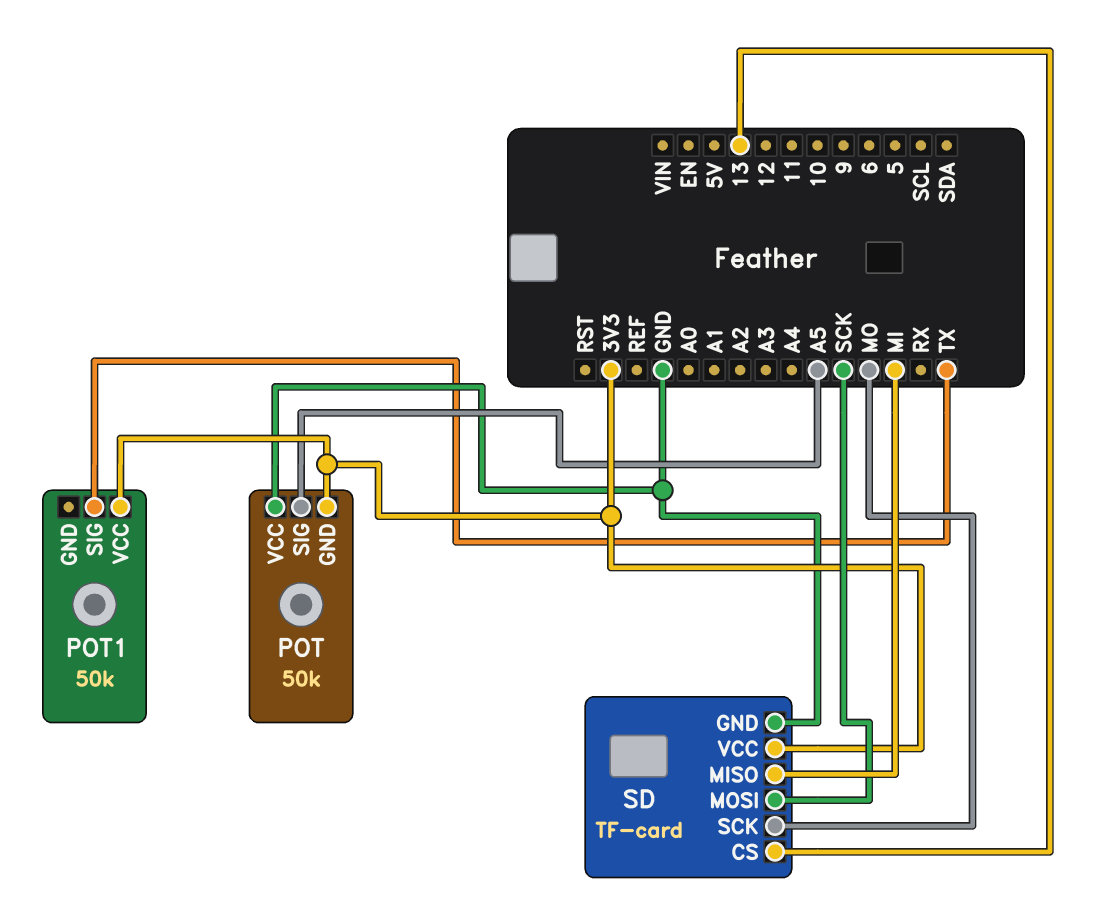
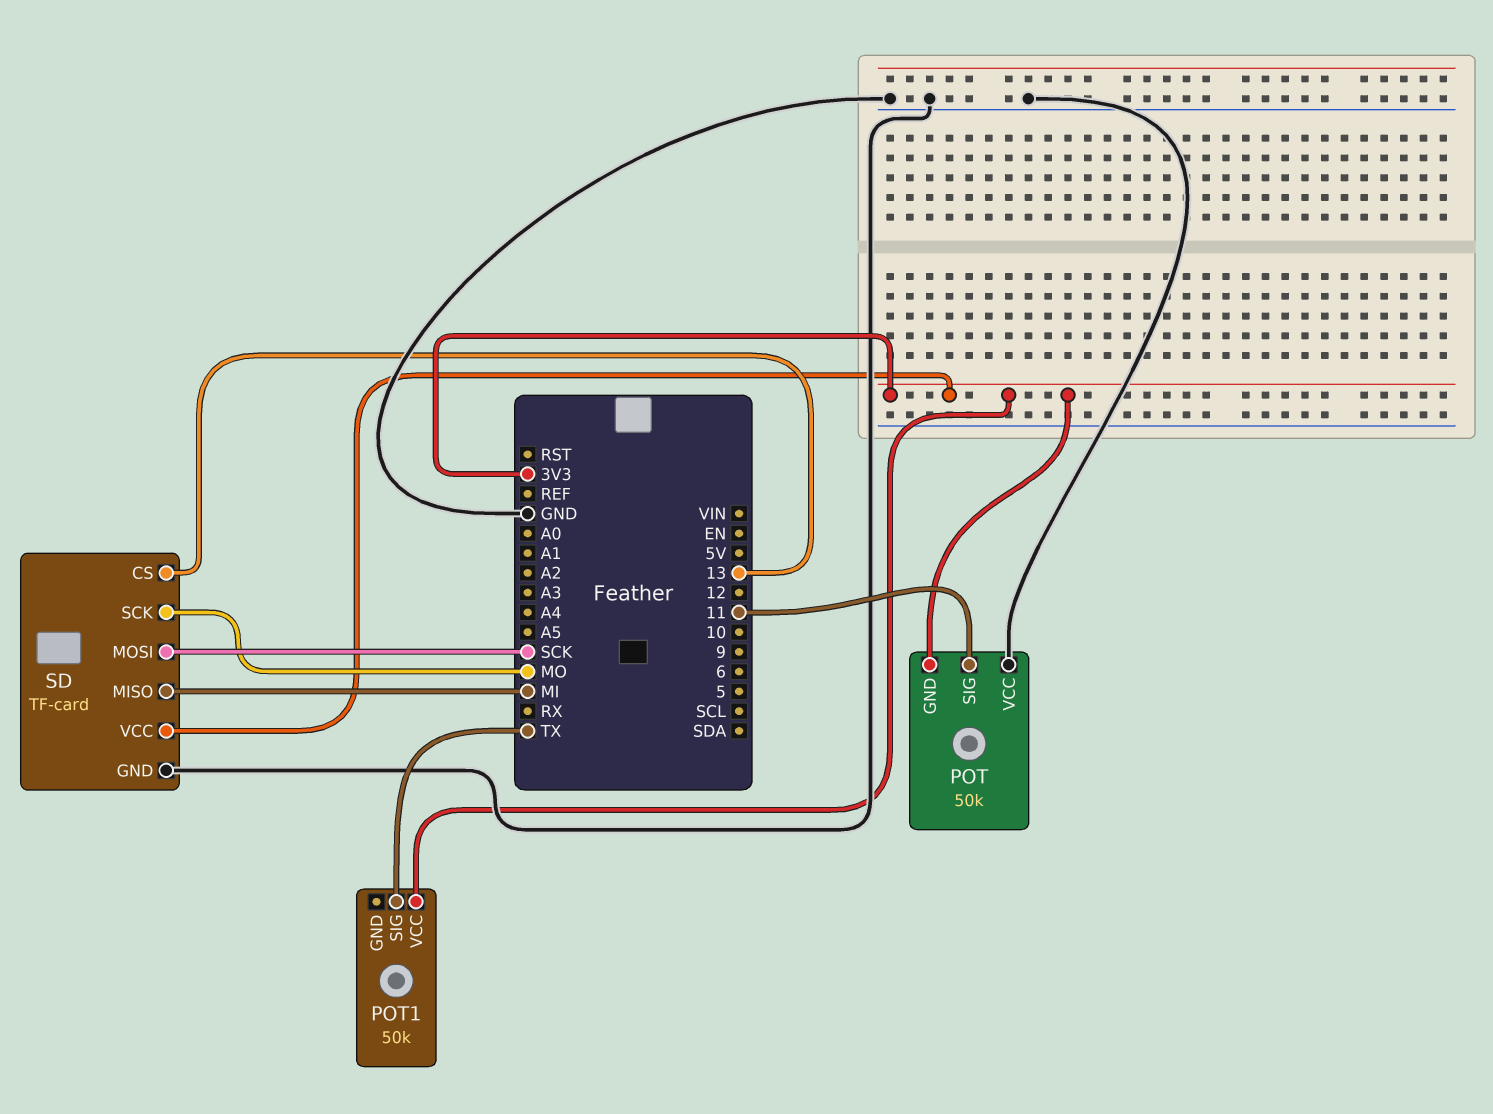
POT pin SIG: A5 -> 11

